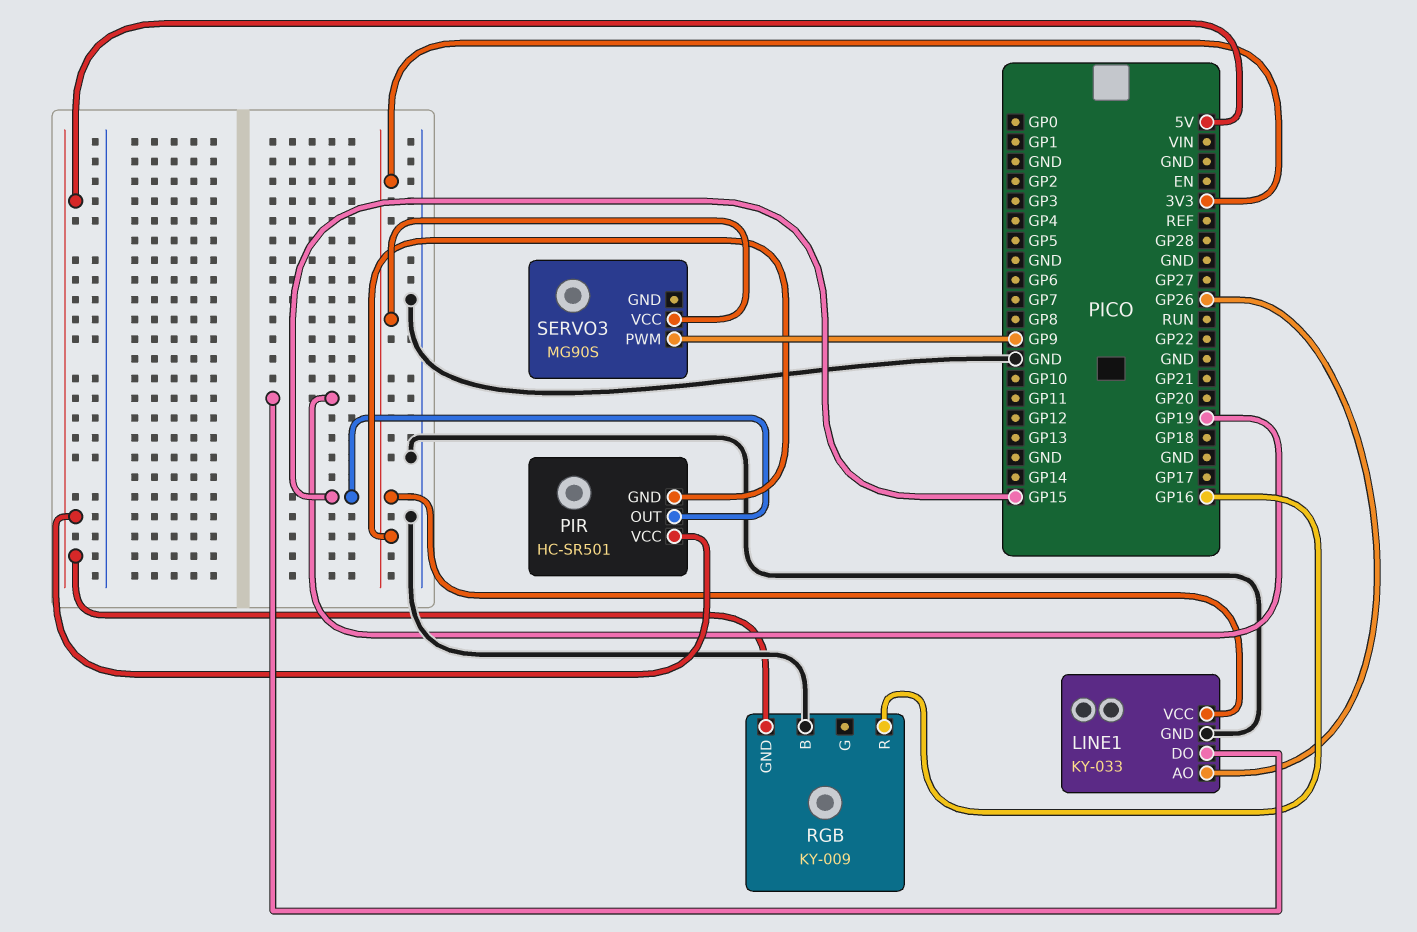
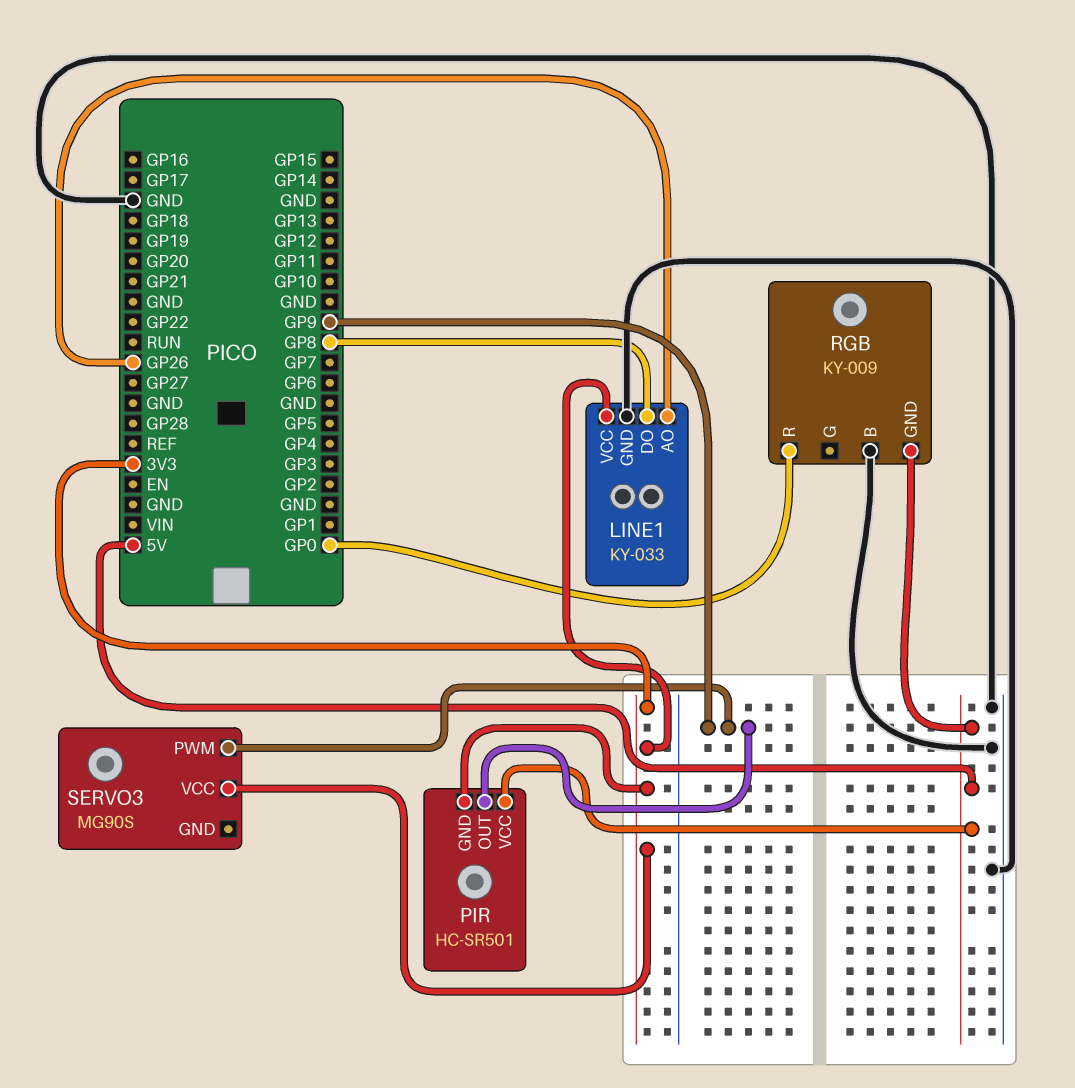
LINE1 pin DO: GP19 -> GP8
PIR pin OUT: GP15 -> GP9
RGB pin R: GP16 -> GP0

